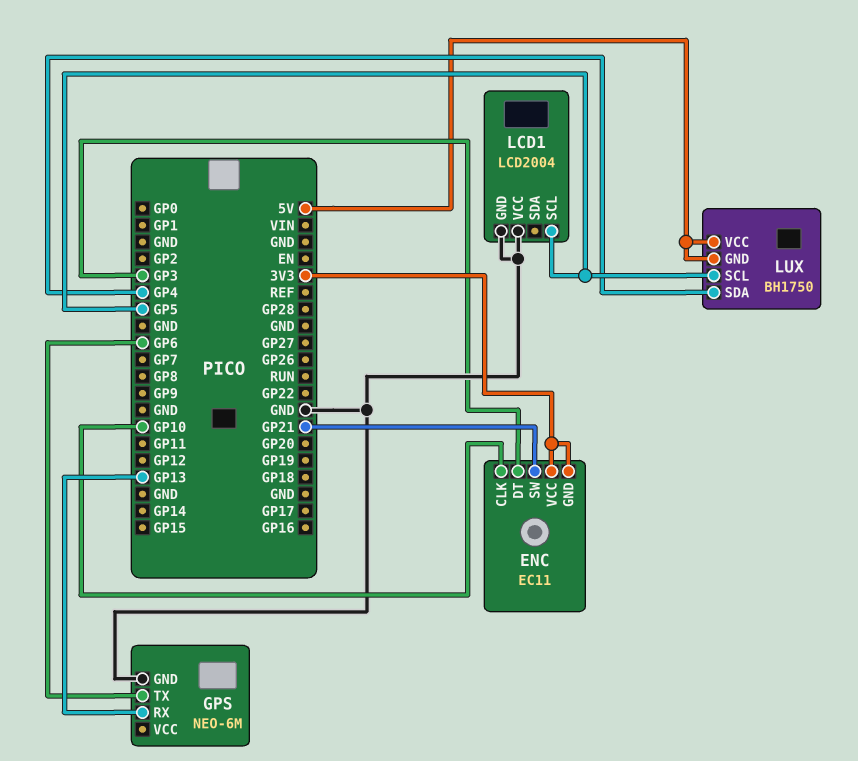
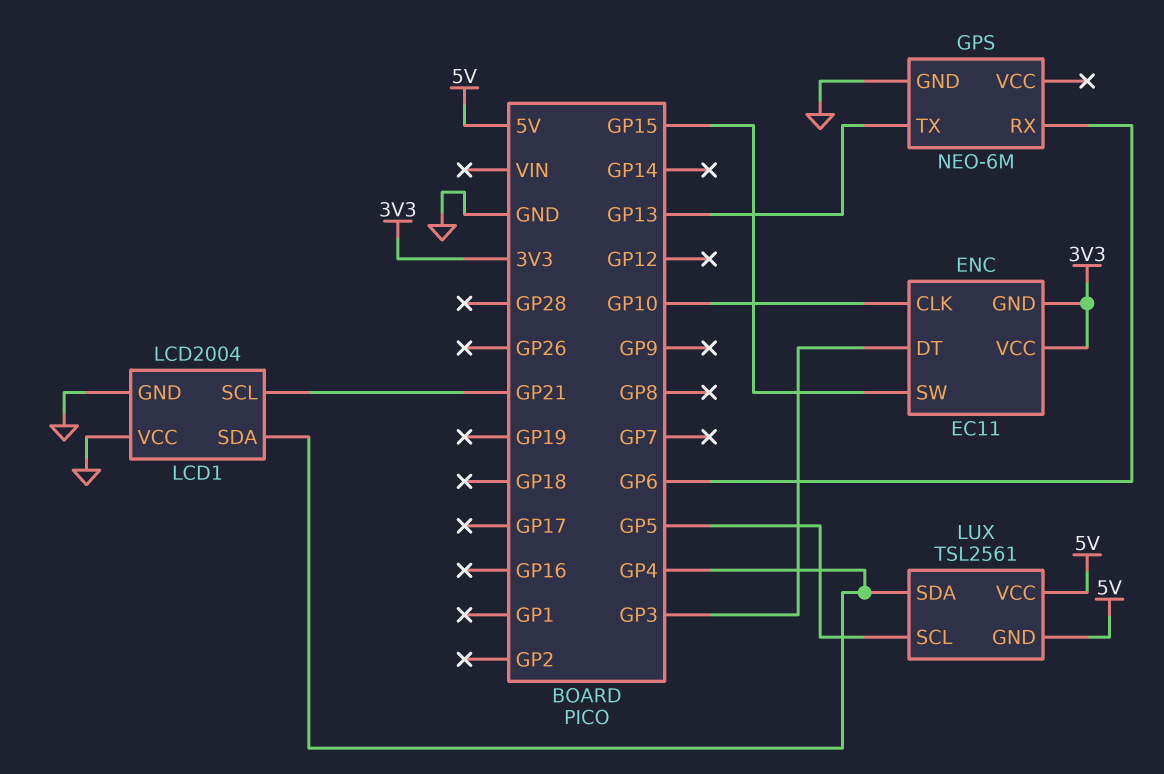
ENC pin SW: GP21 -> GP15
GPS pin RX: GP13 -> GP6
GPS pin TX: GP6 -> GP13
LCD1 pin SCL: GP5 -> GP21
LCD1 pin SDA: none -> GP4
LUX: BH1750 -> TSL2561

